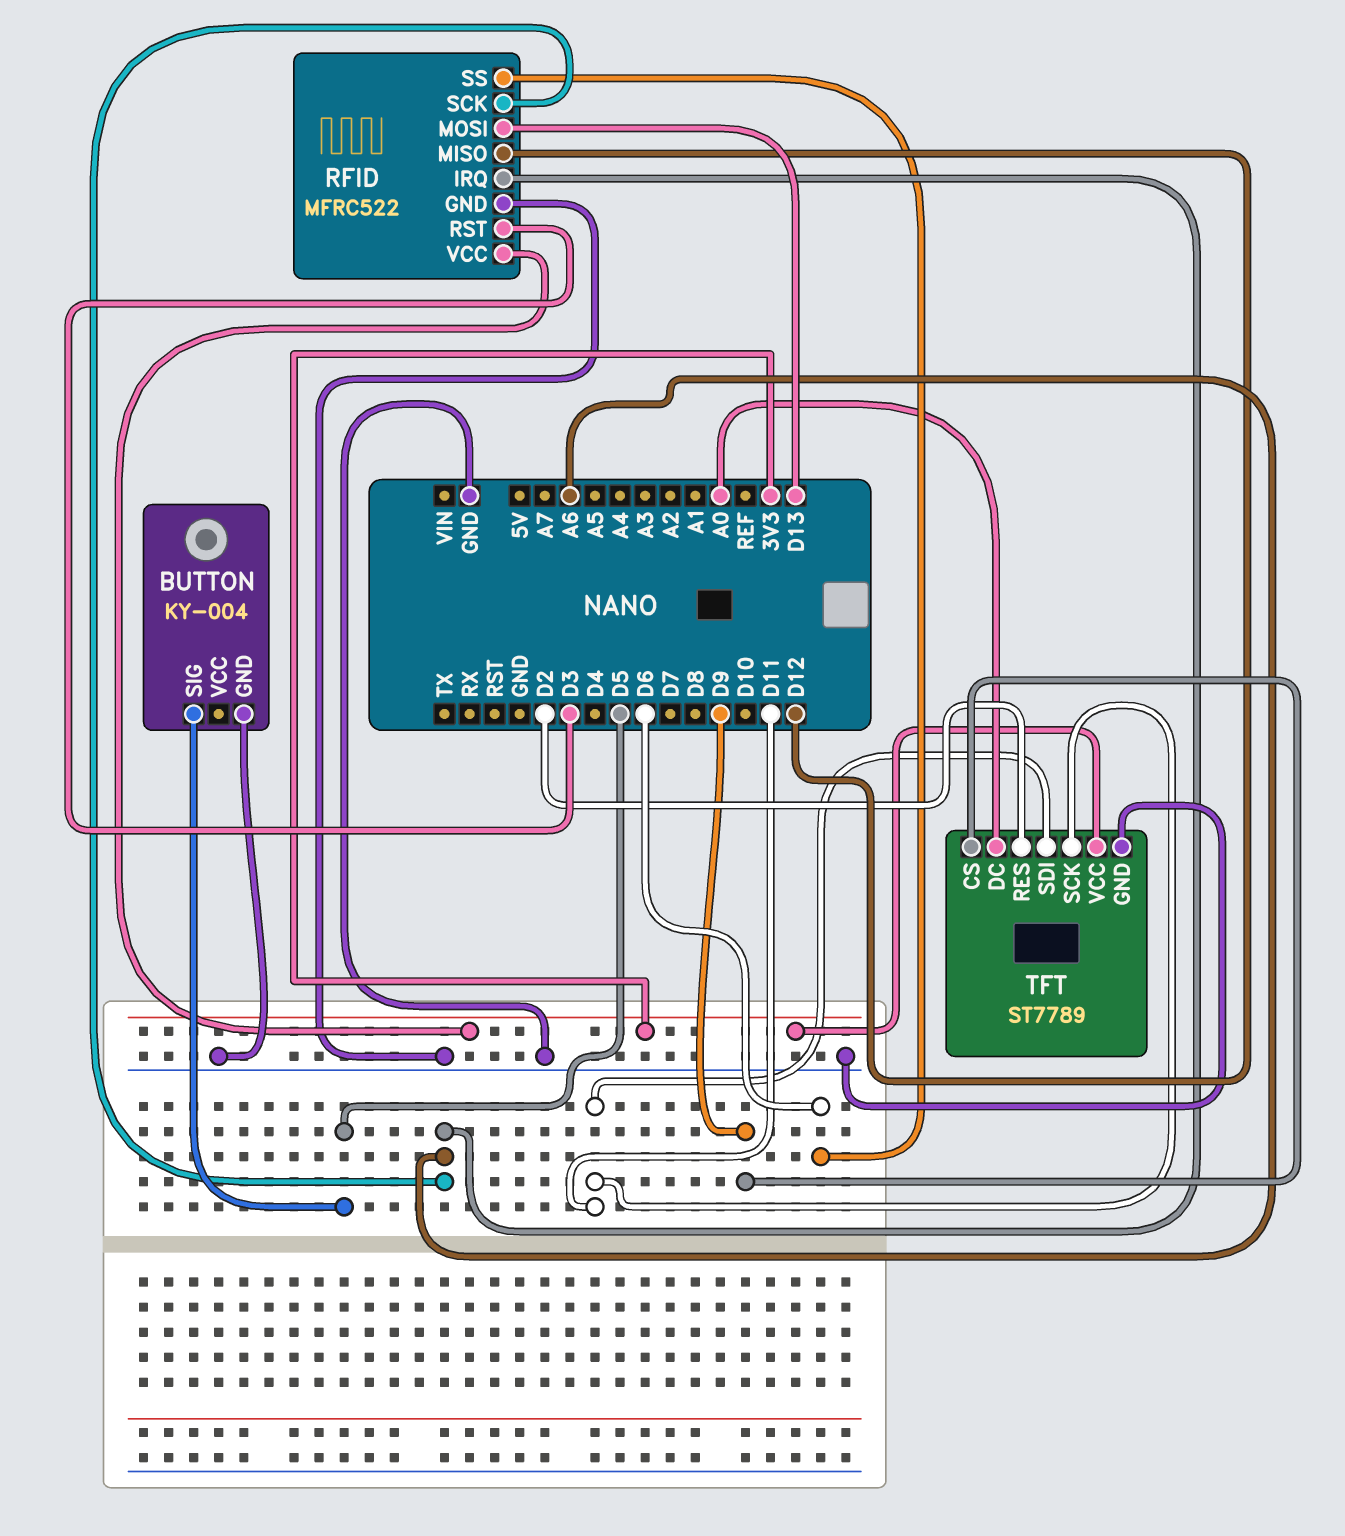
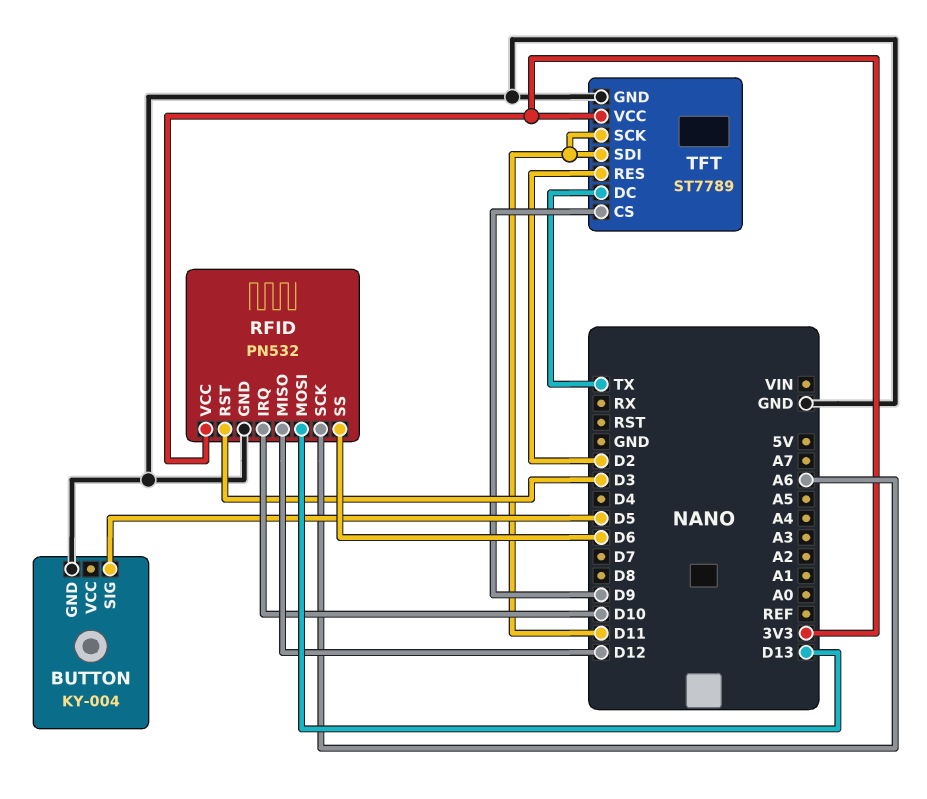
RFID: MFRC522 -> PN532
RFID pin IRQ: A6 -> D10
TFT pin DC: A0 -> TX

